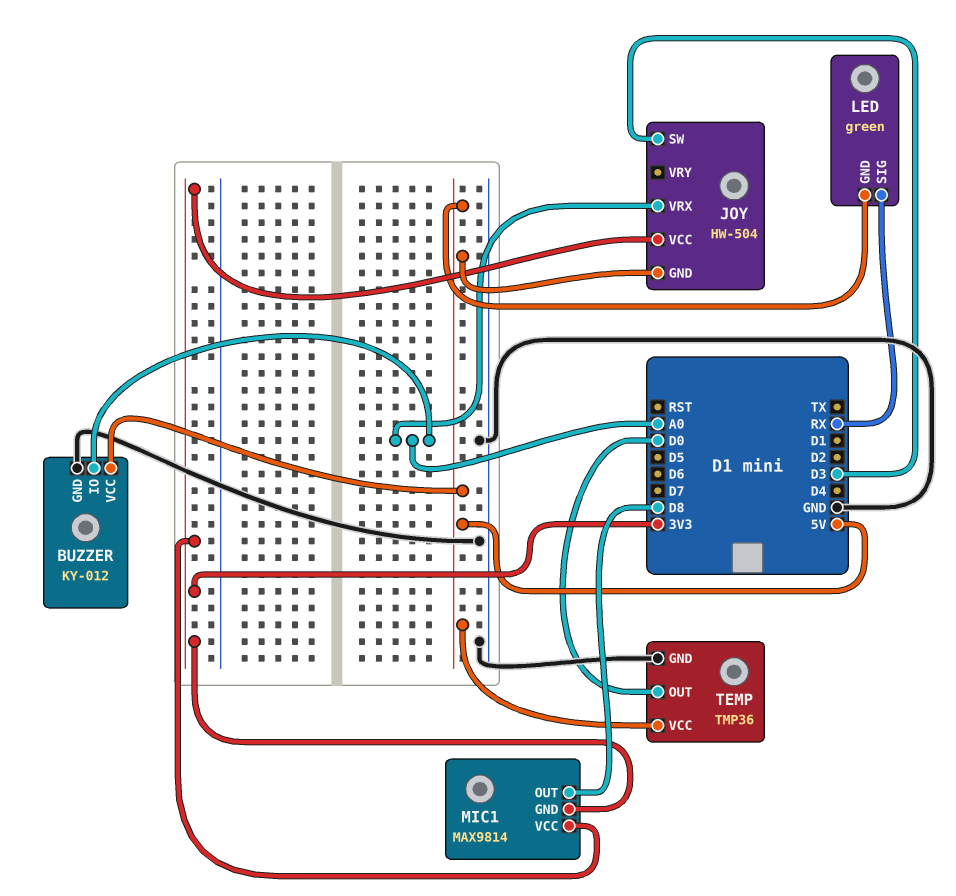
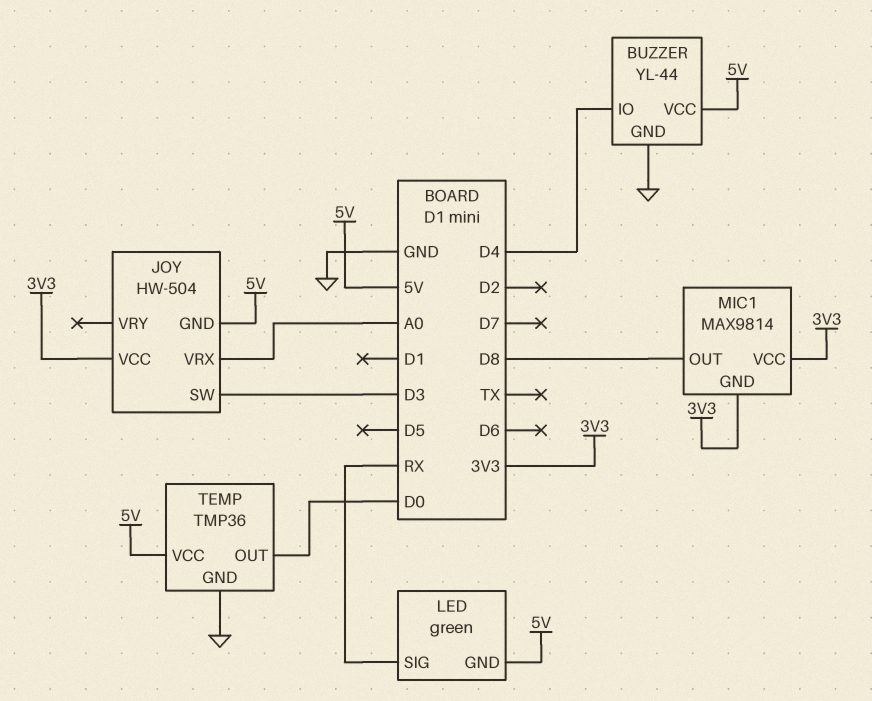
BUZZER: KY-012 -> YL-44
BUZZER pin IO: A0 -> D4

